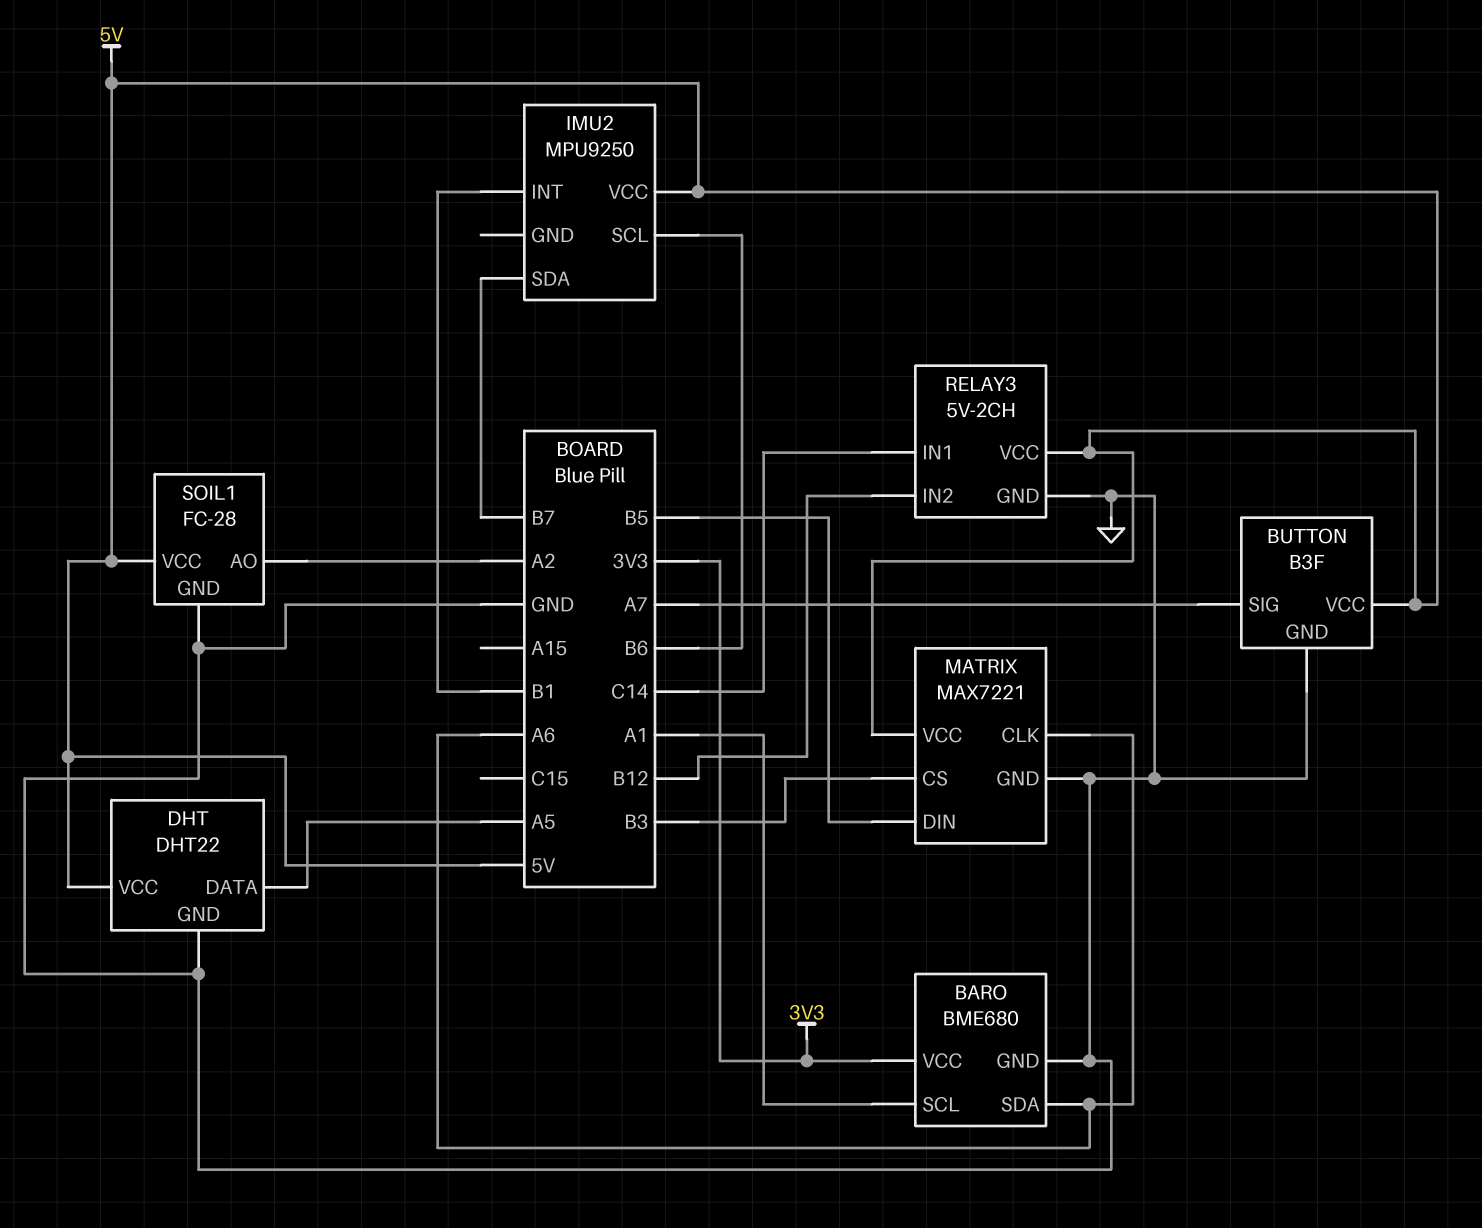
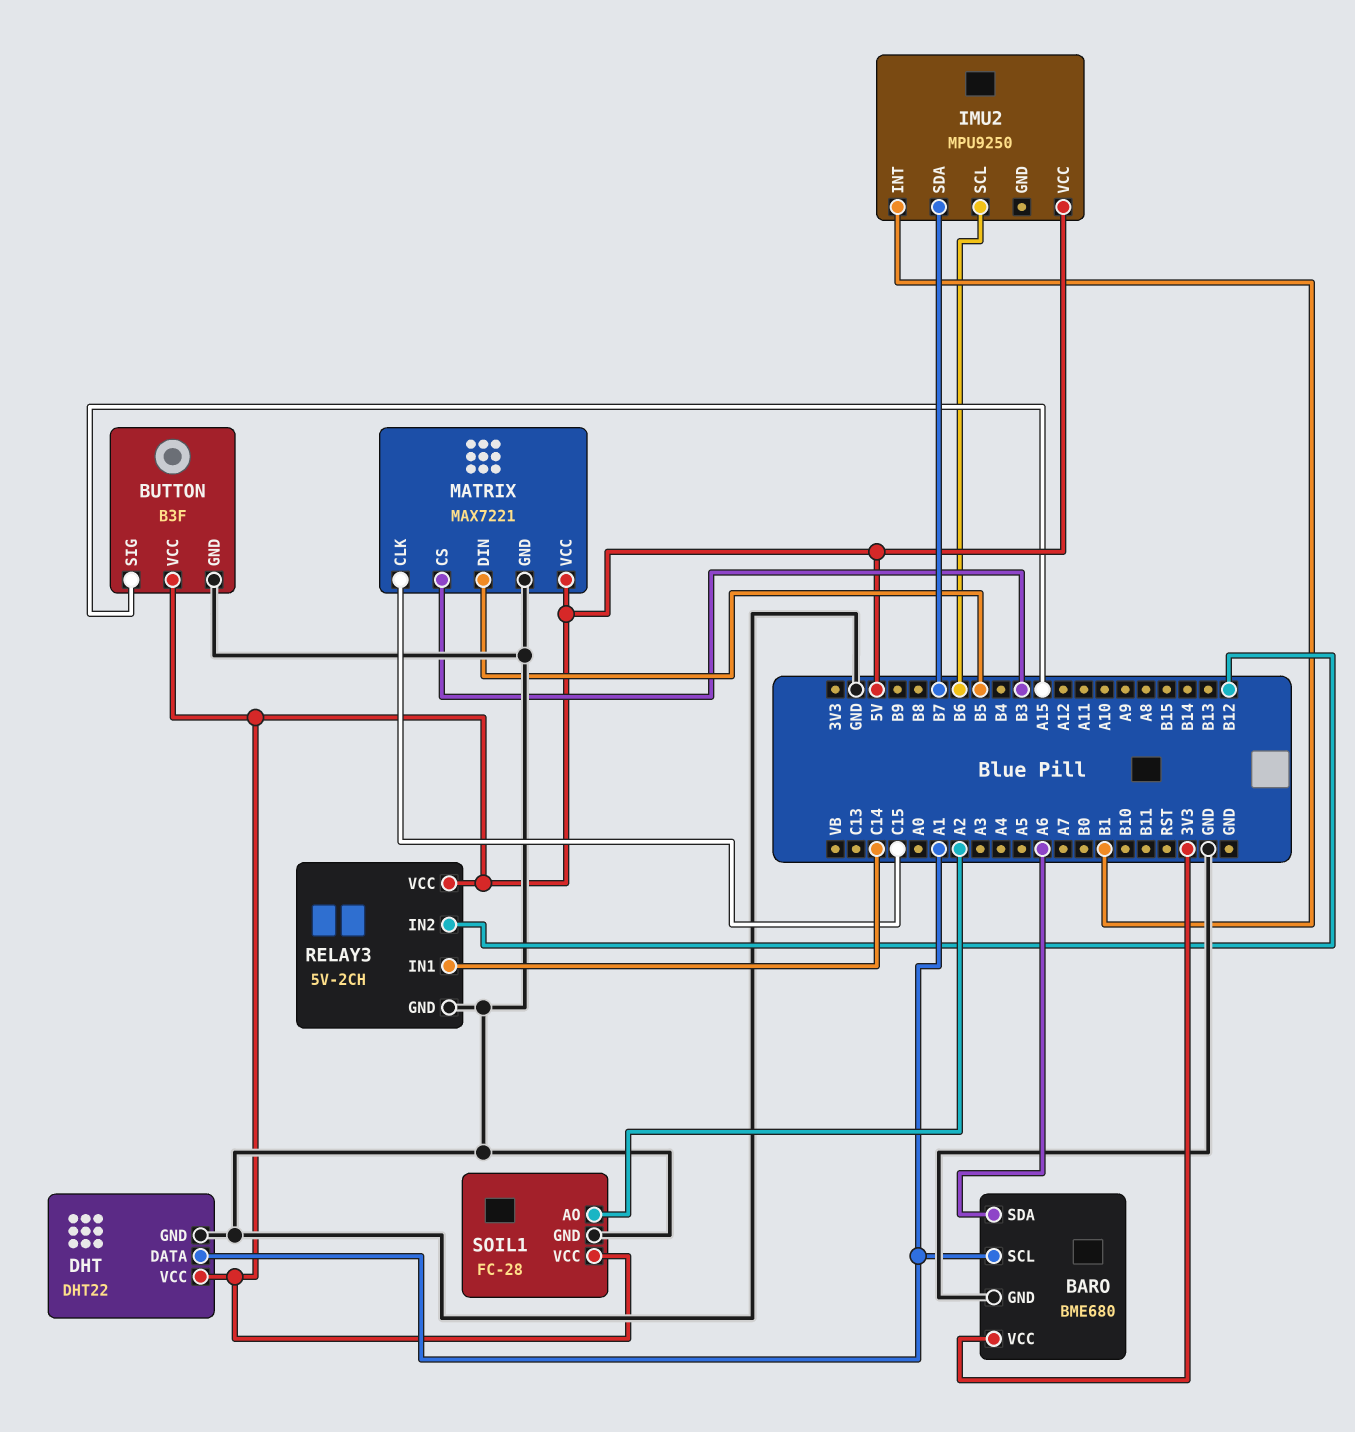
BUTTON pin SIG: A7 -> A15
DHT pin DATA: A5 -> A1
MATRIX pin CLK: A6 -> C15

